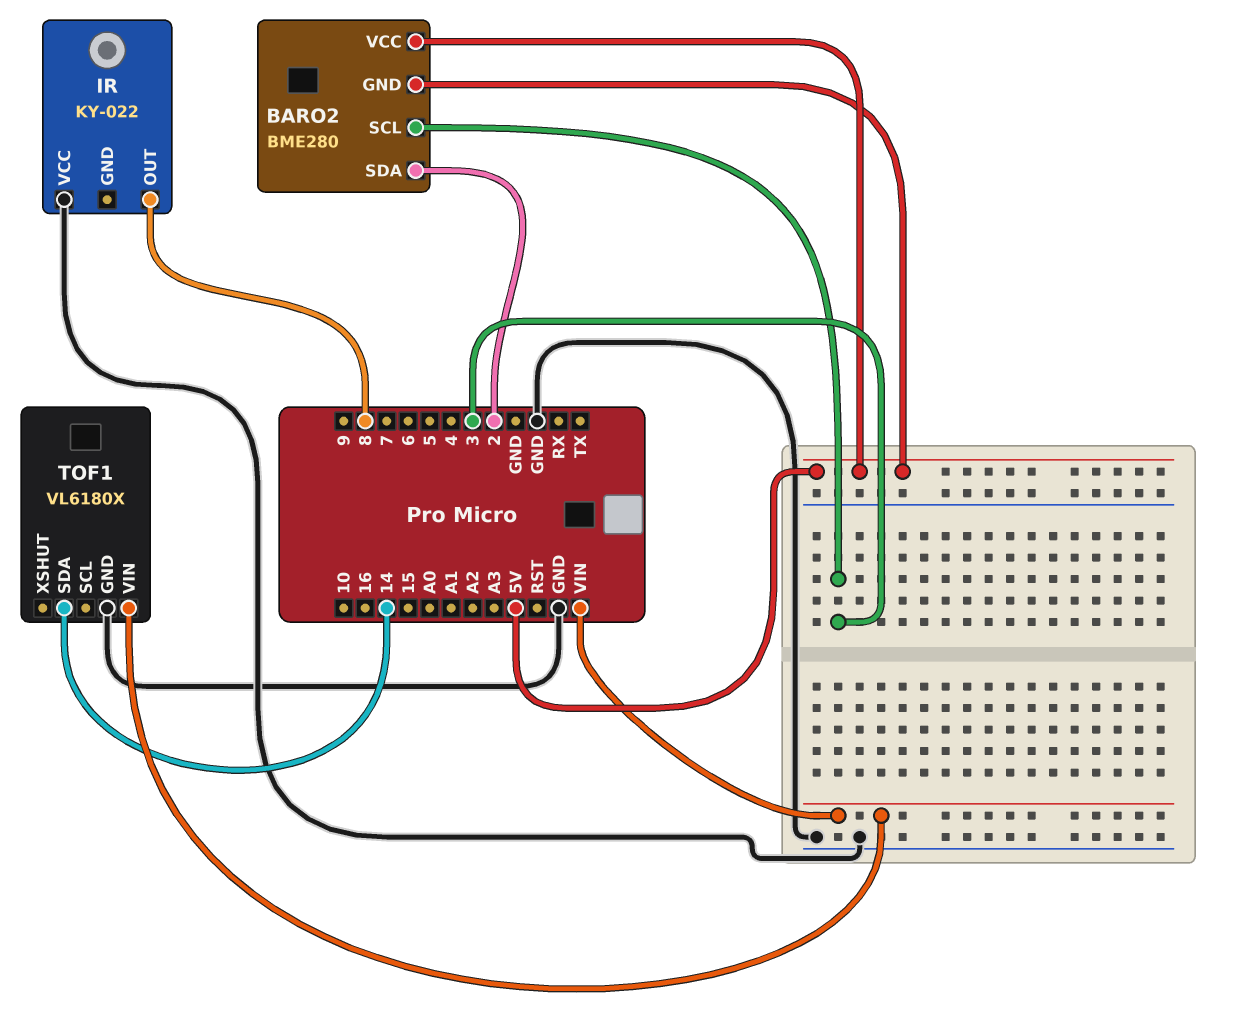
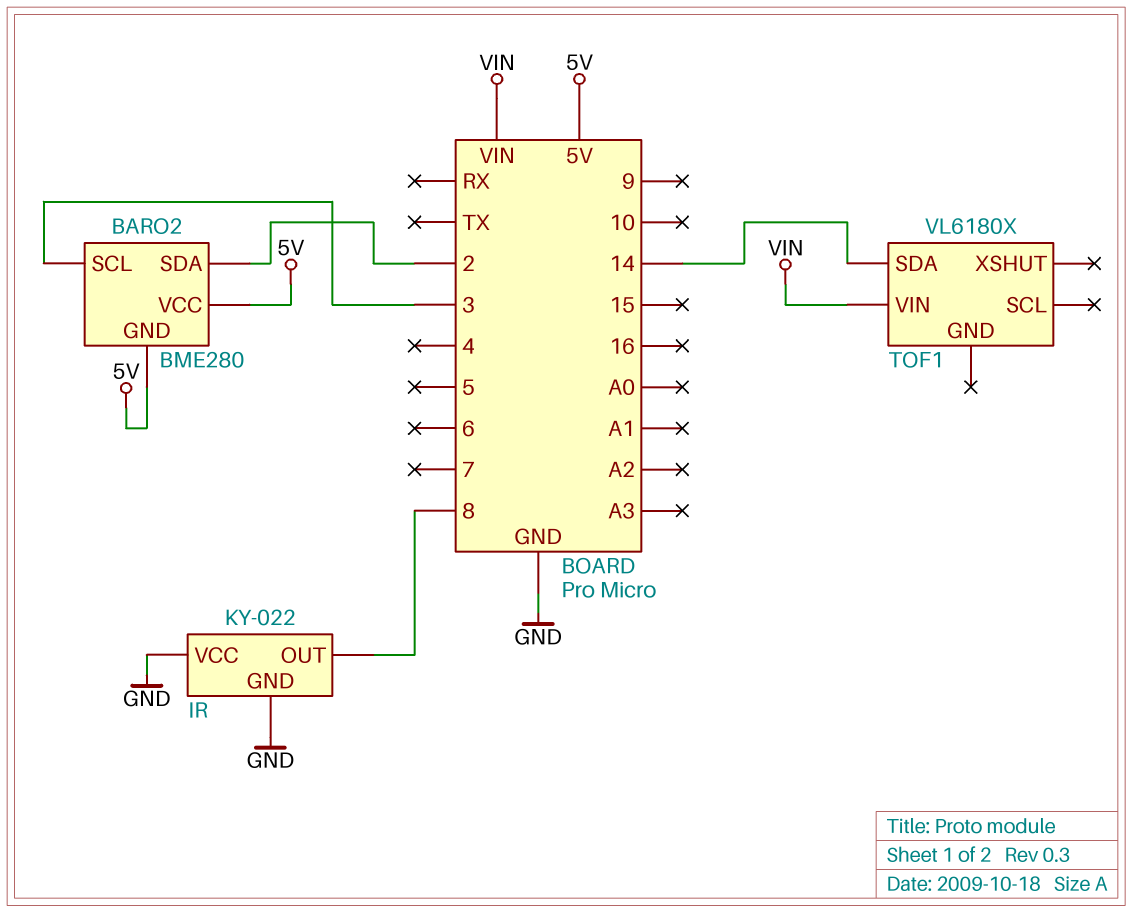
IR pin GND: none -> GND
TOF1 pin GND: GND -> none

